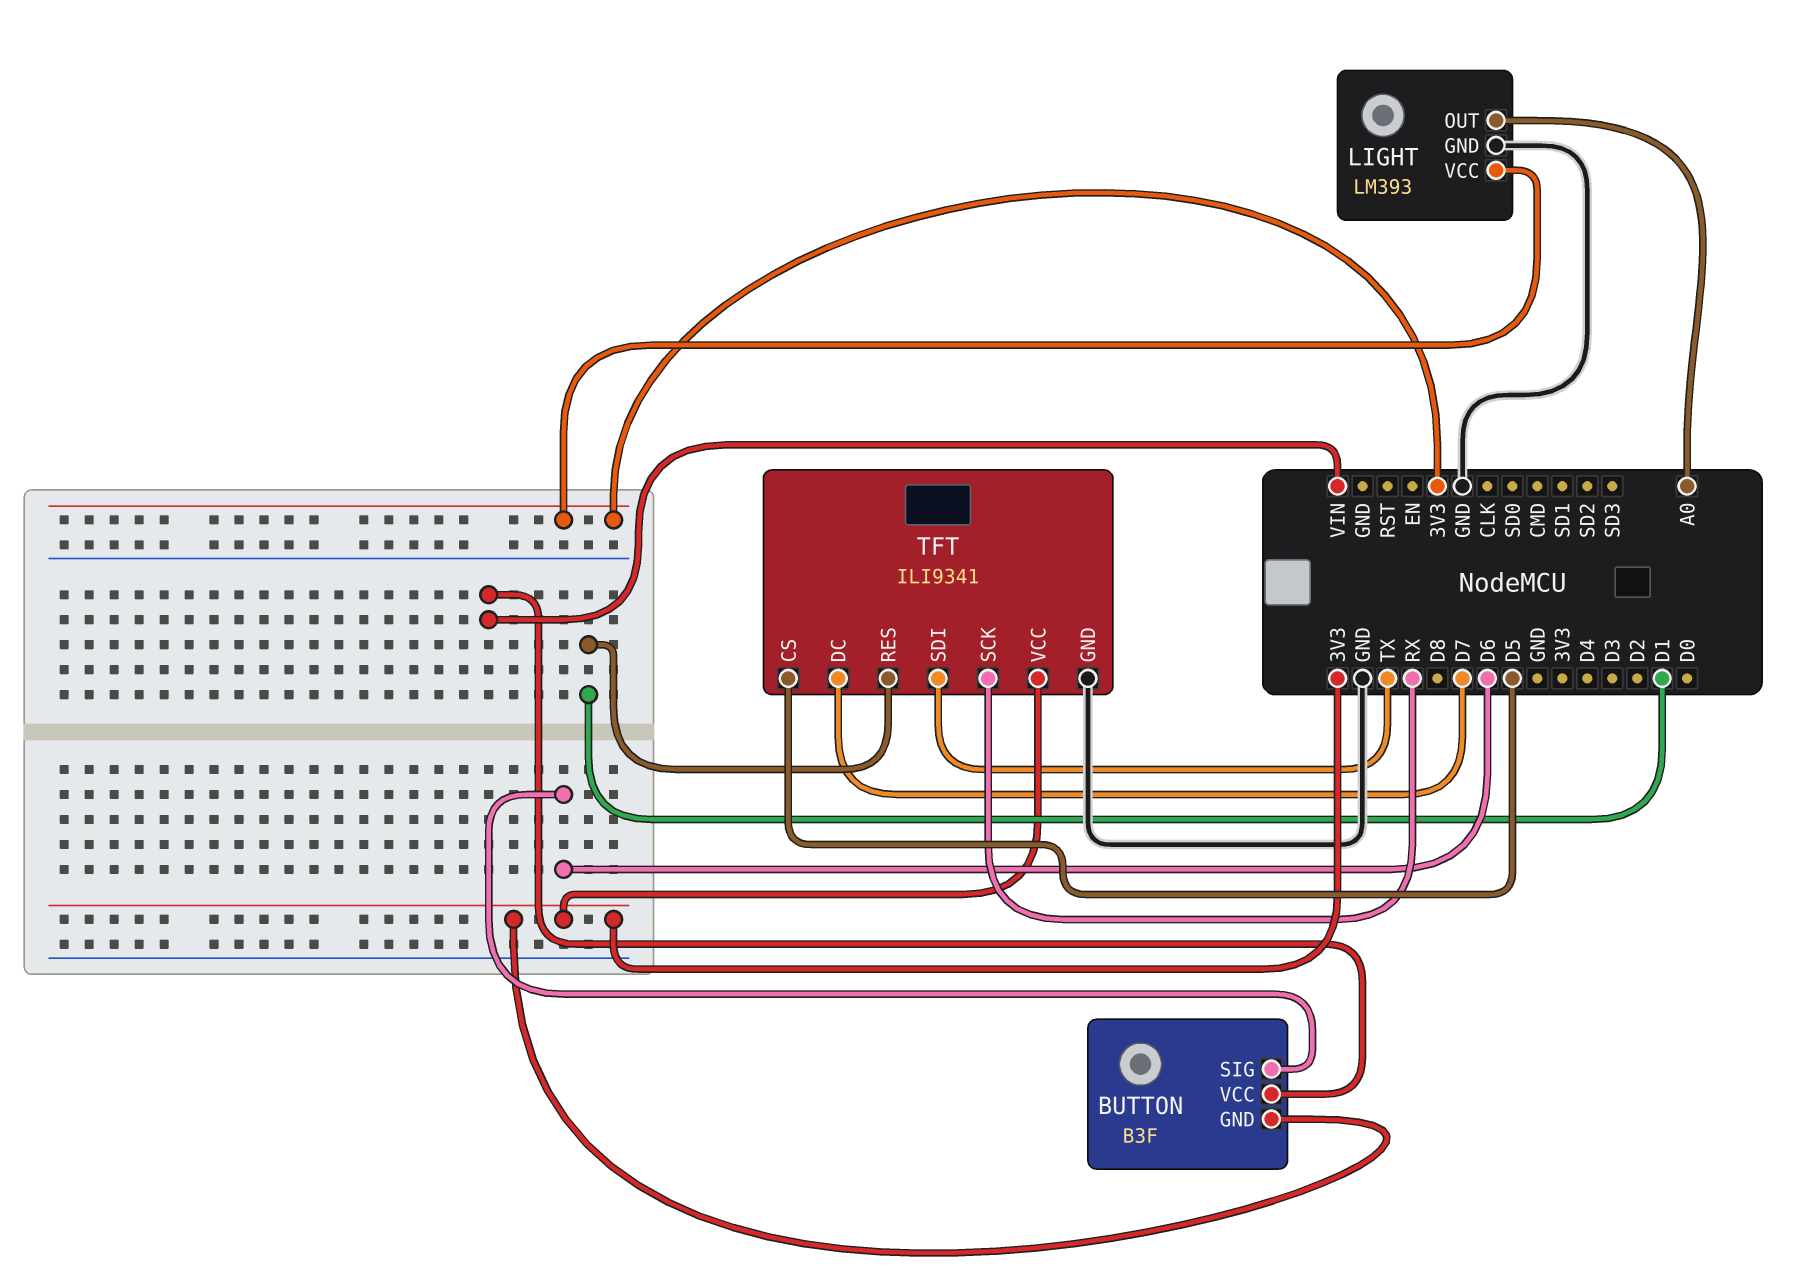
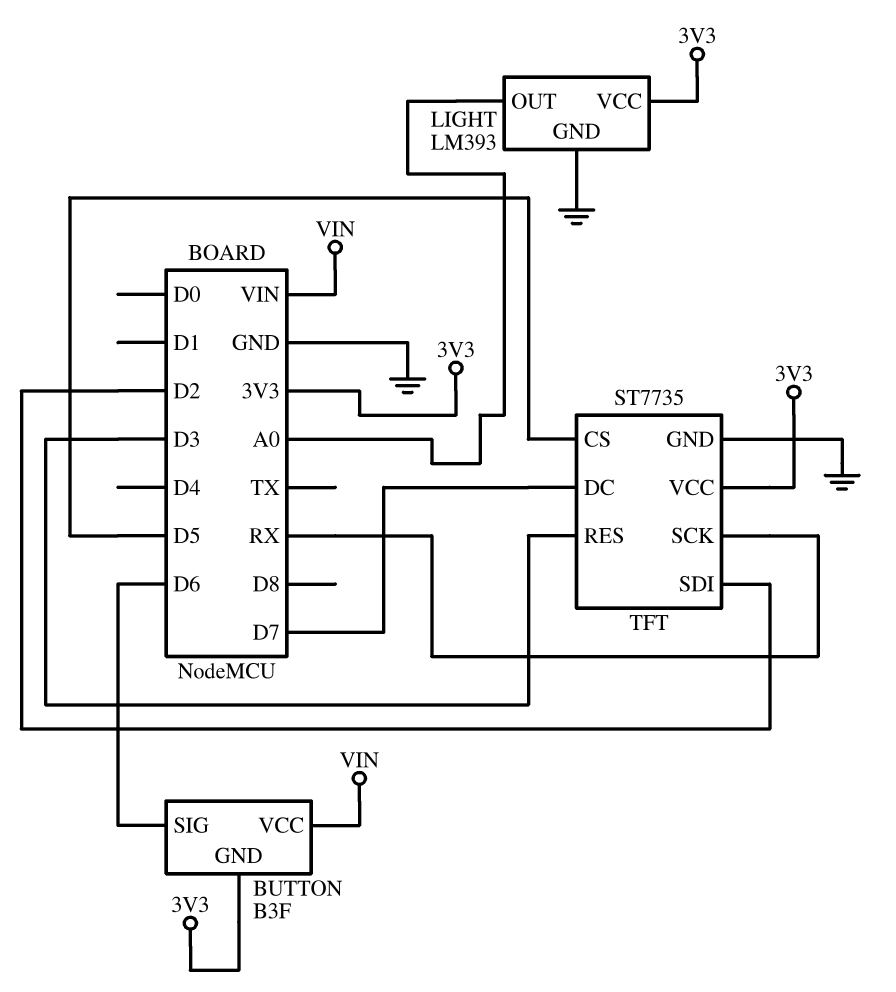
TFT: ILI9341 -> ST7735
TFT pin RES: D1 -> D3
TFT pin SDI: TX -> D2

